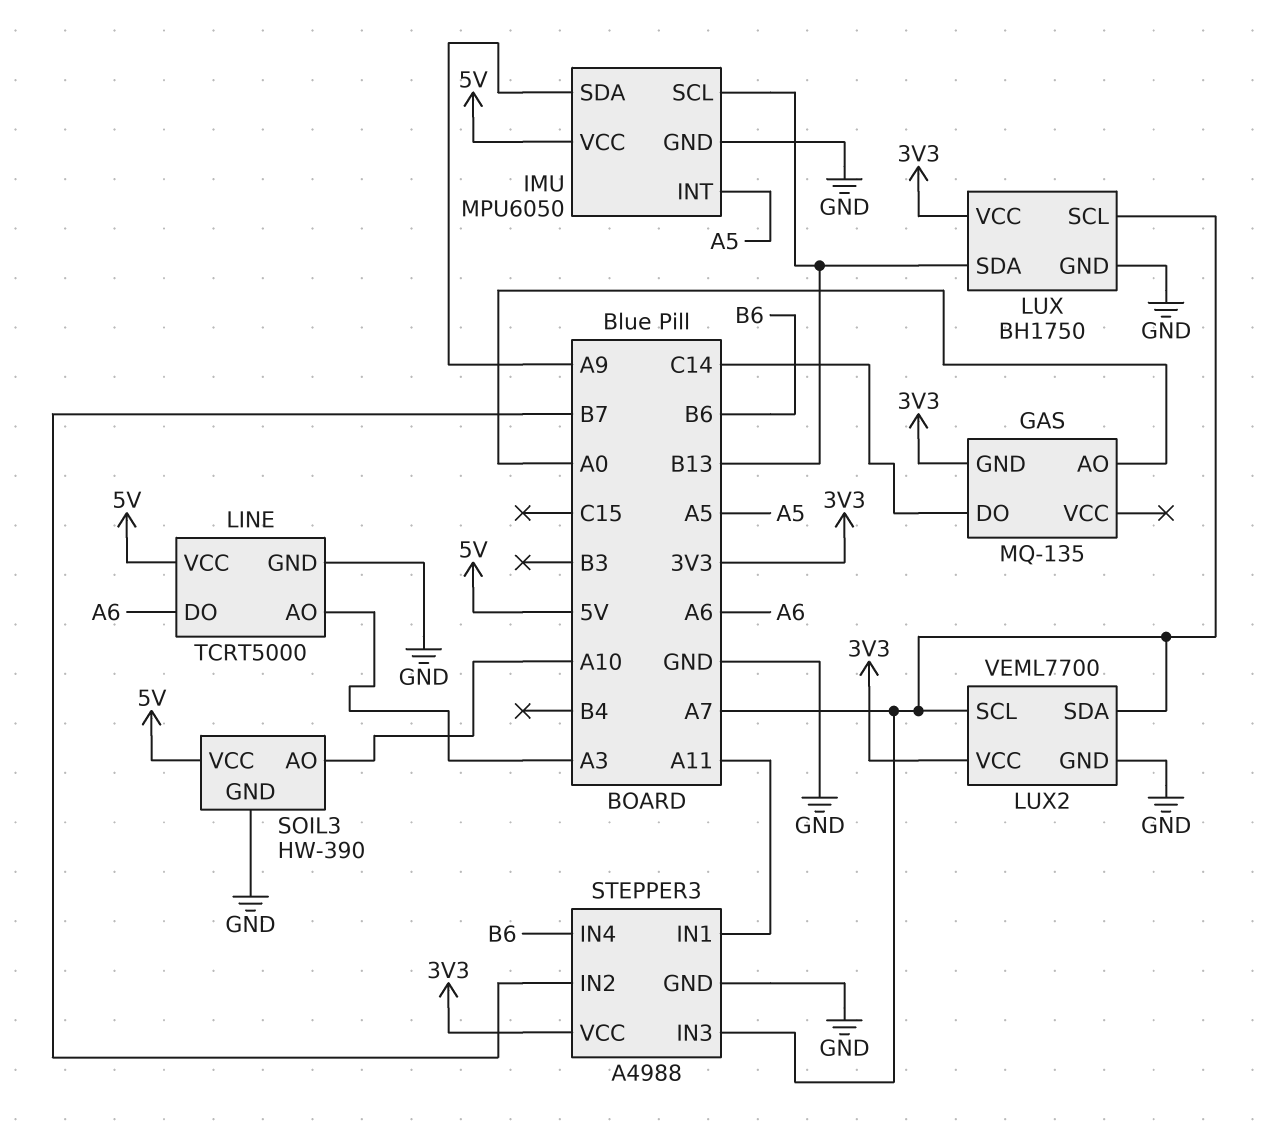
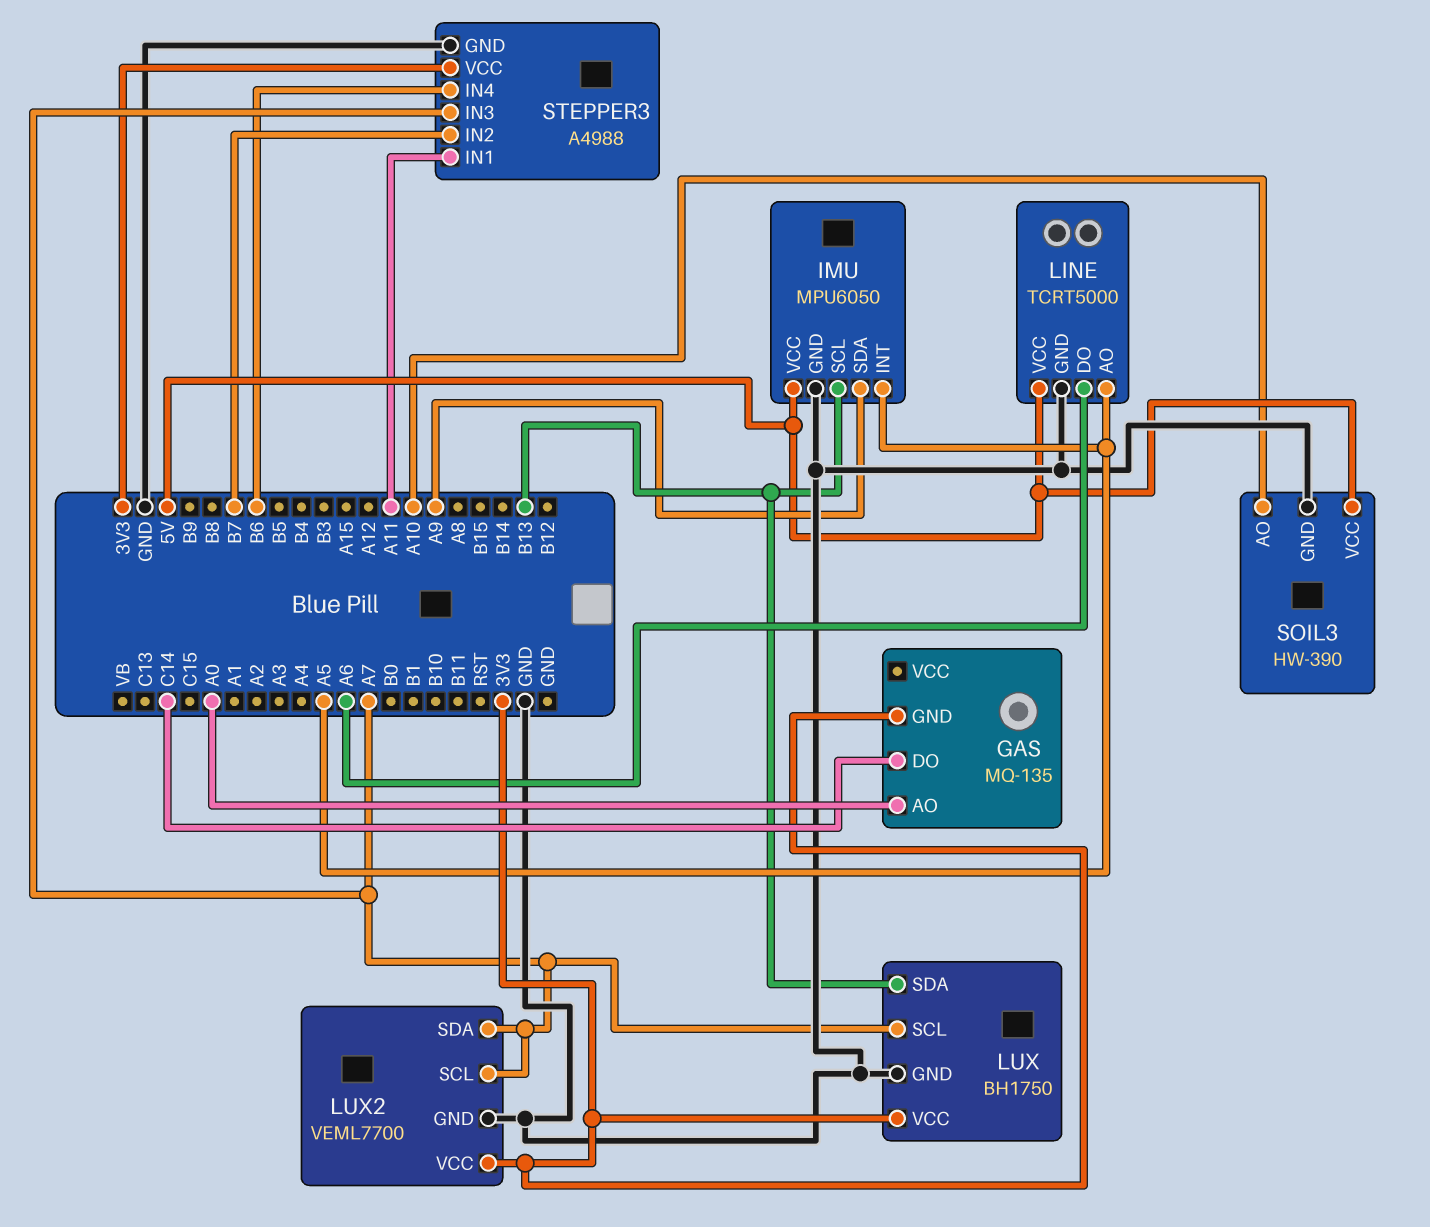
LINE pin AO: A3 -> A5

